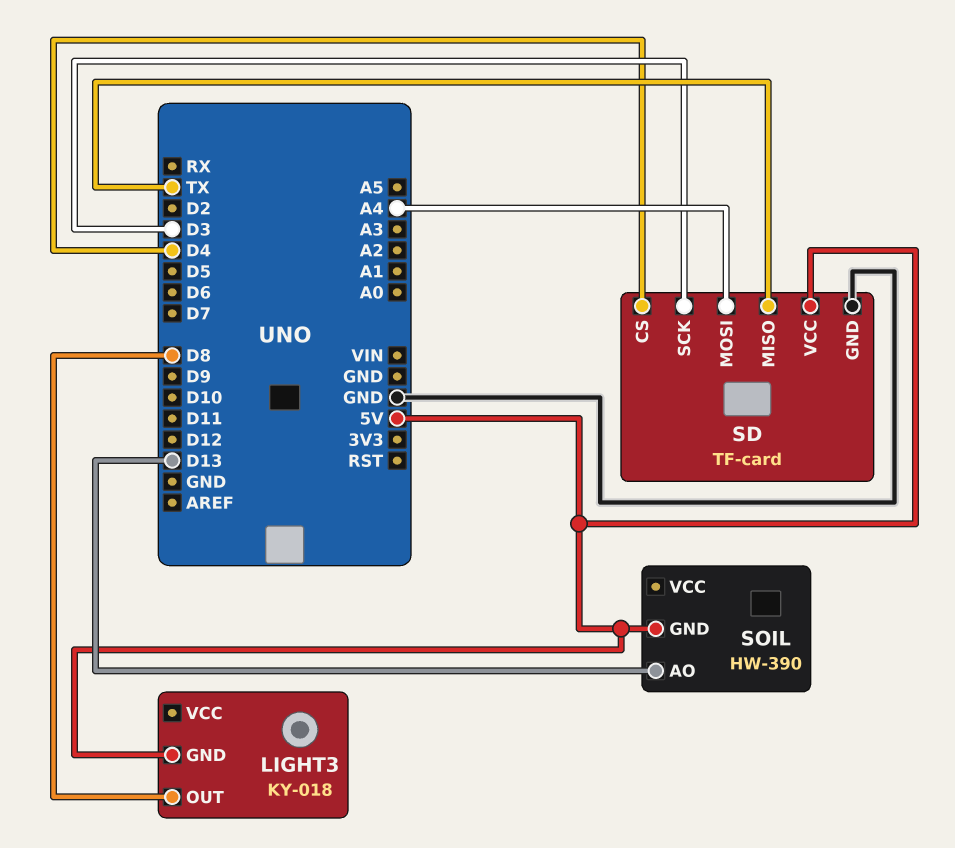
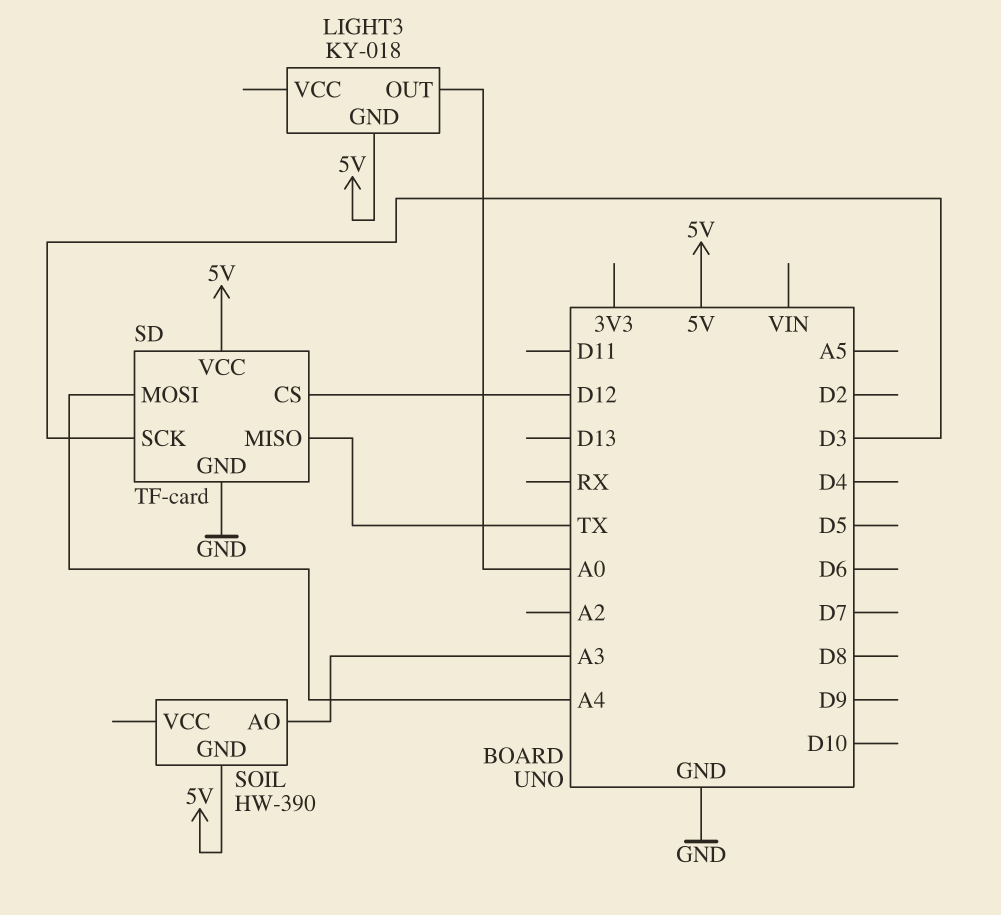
LIGHT3 pin OUT: D8 -> A0
SD pin CS: D4 -> D12
SOIL pin AO: D13 -> A3

